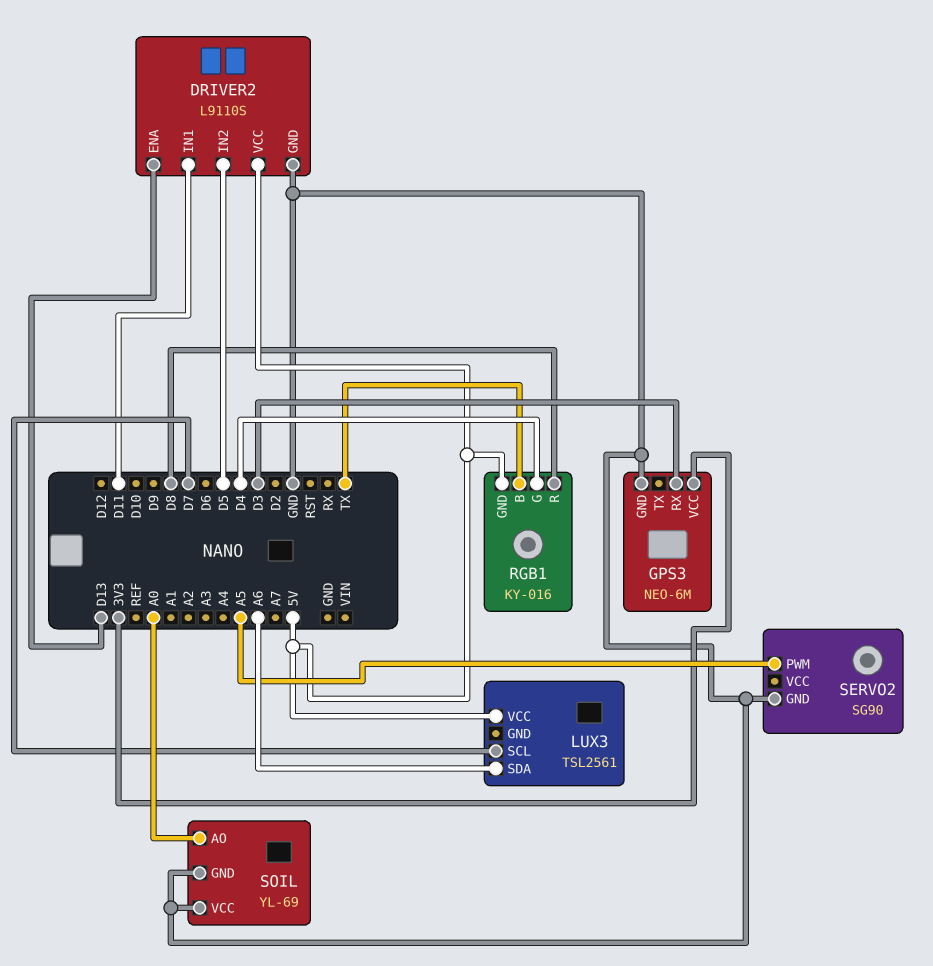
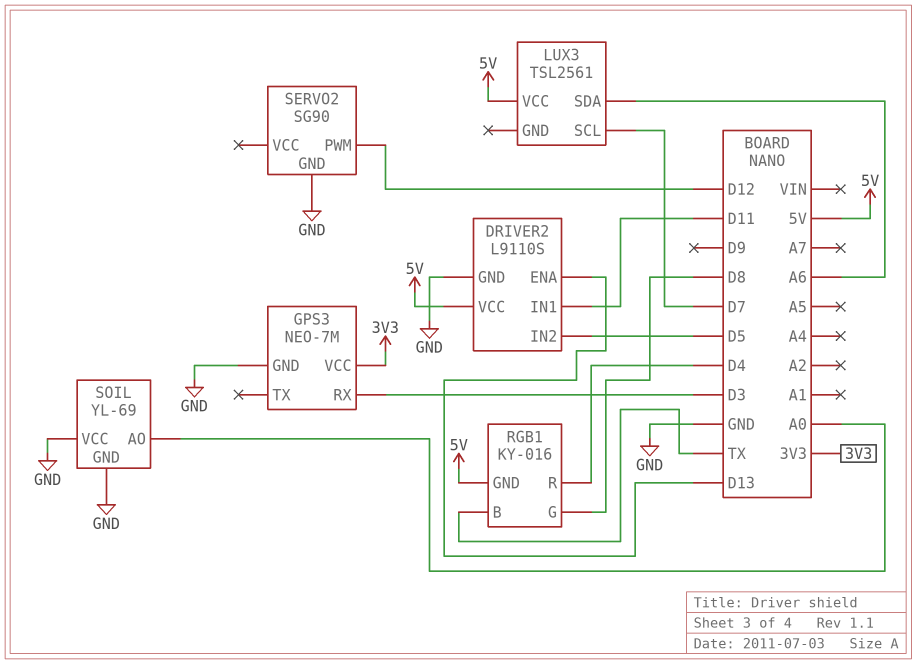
GPS3: NEO-6M -> NEO-7M
RGB1 pin G: D4 -> D8
RGB1 pin R: D8 -> D4
SERVO2 pin PWM: A5 -> D12

